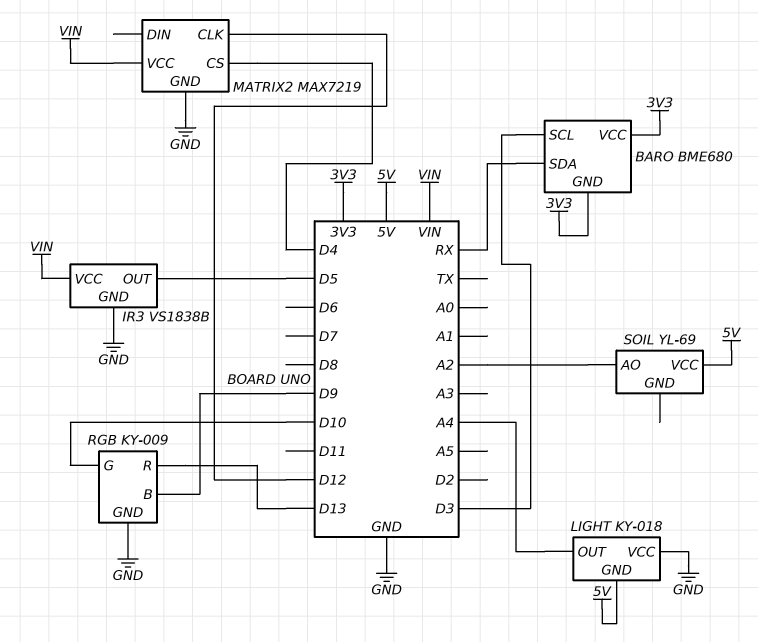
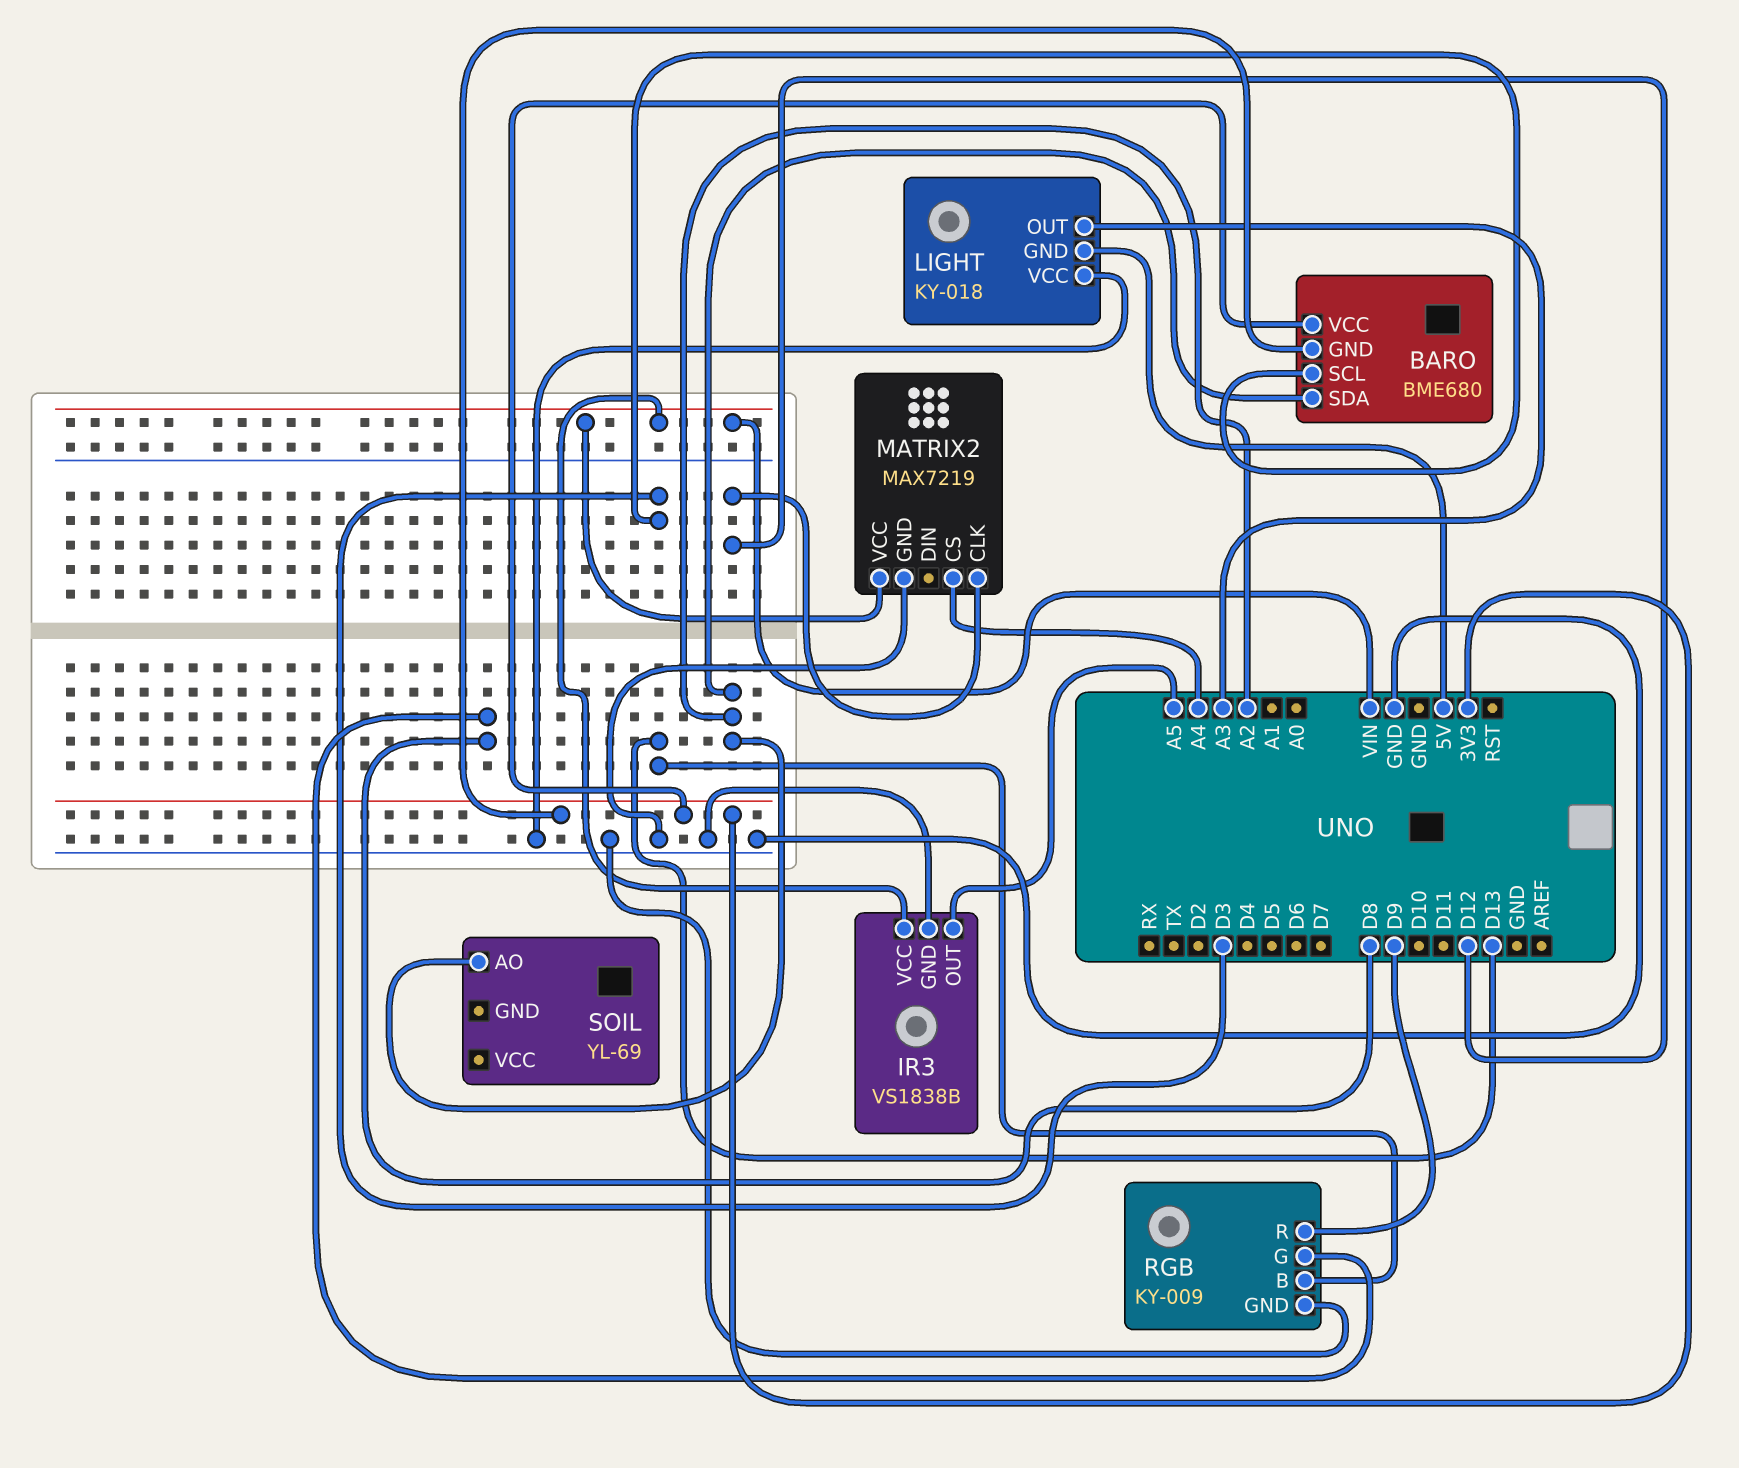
BARO pin SDA: RX -> A2
IR3 pin OUT: D5 -> A5
LIGHT pin OUT: A4 -> A3
MATRIX2 pin CS: D4 -> A4
RGB pin B: D9 -> D13
RGB pin G: D10 -> D8
RGB pin R: D13 -> D9
SOIL pin VCC: 5V -> none

